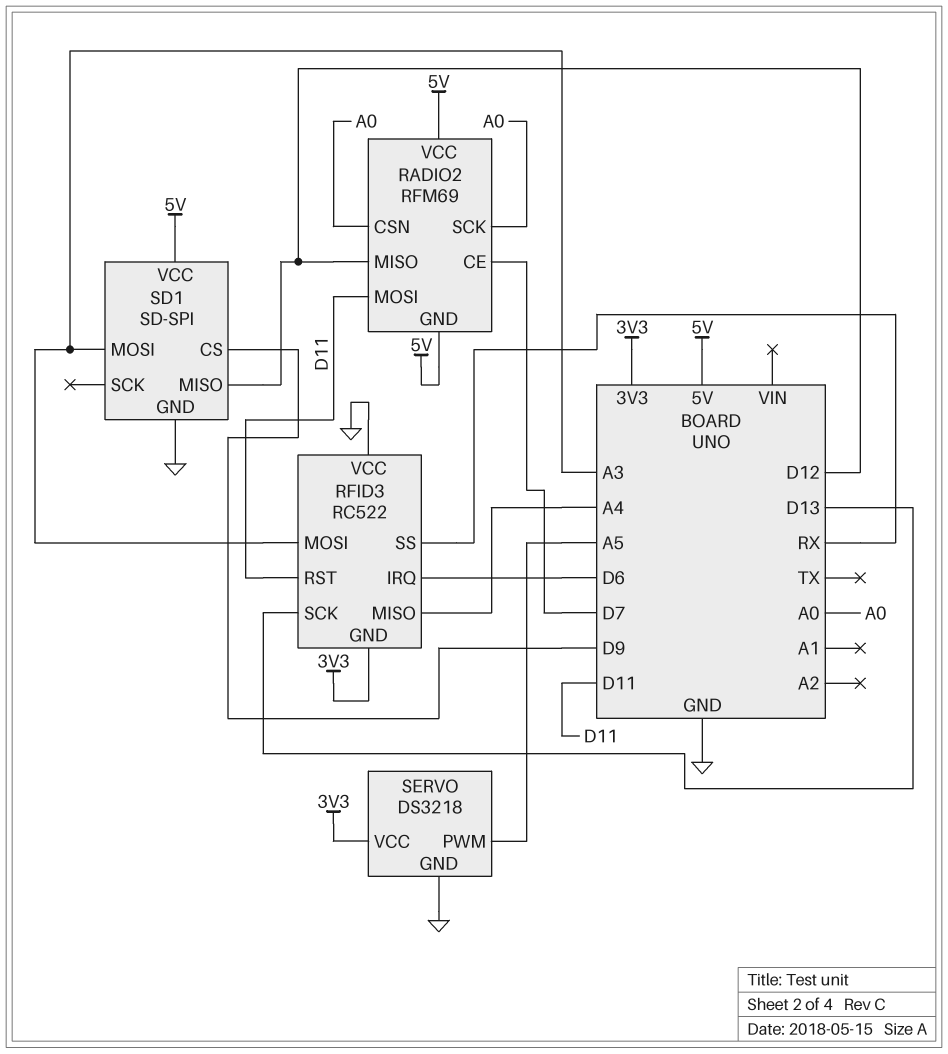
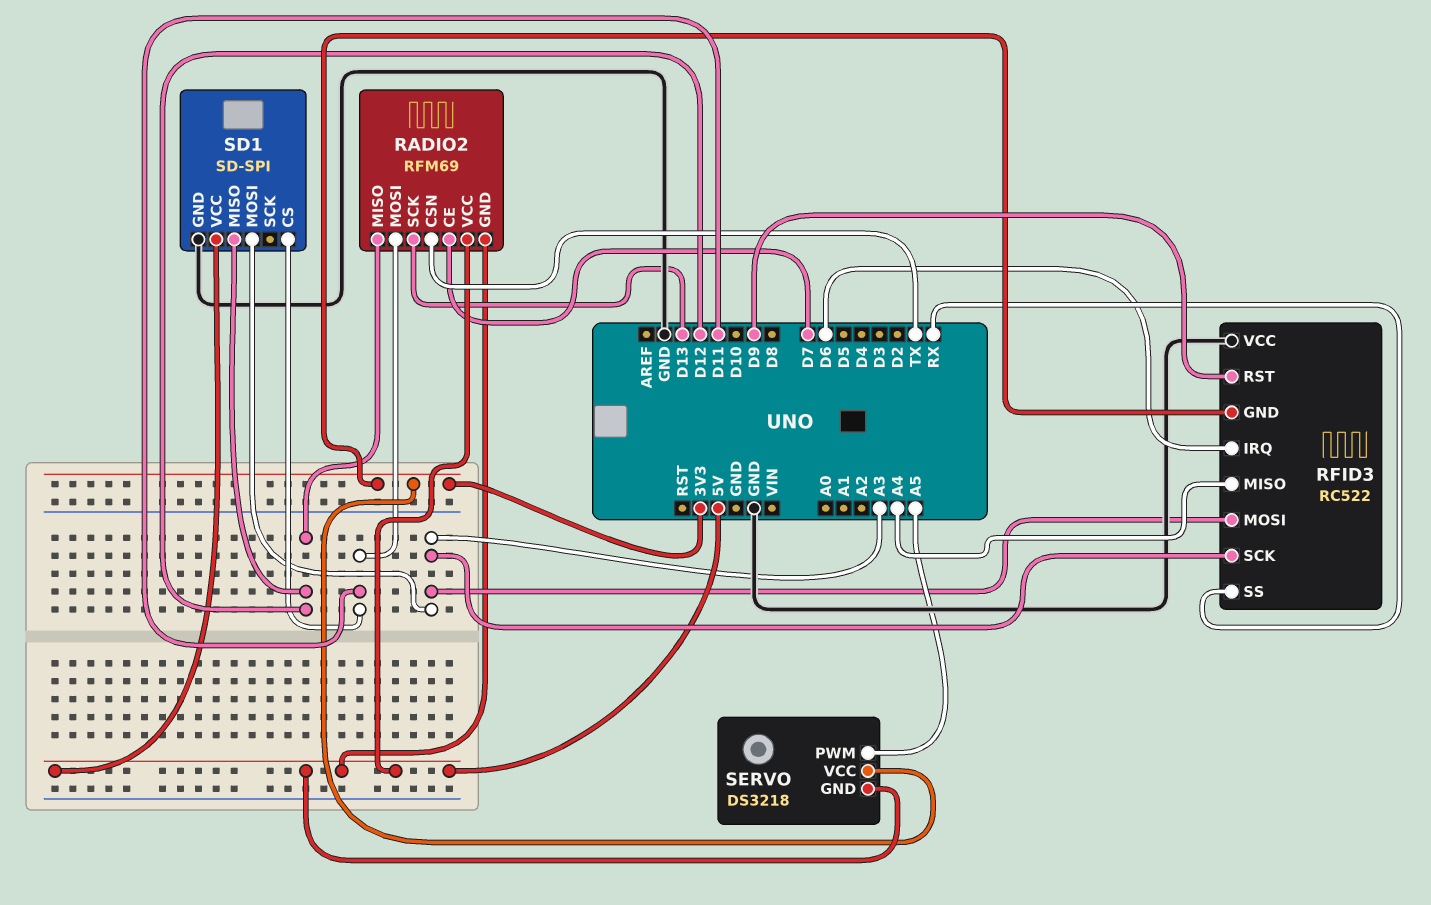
RADIO2 pin CSN: A0 -> TX
RADIO2 pin SCK: A0 -> D13
RFID3 pin RST: D11 -> D9
RFID3 pin SCK: D13 -> A3
SD1 pin CS: D9 -> D11
SERVO pin GND: GND -> 5V

